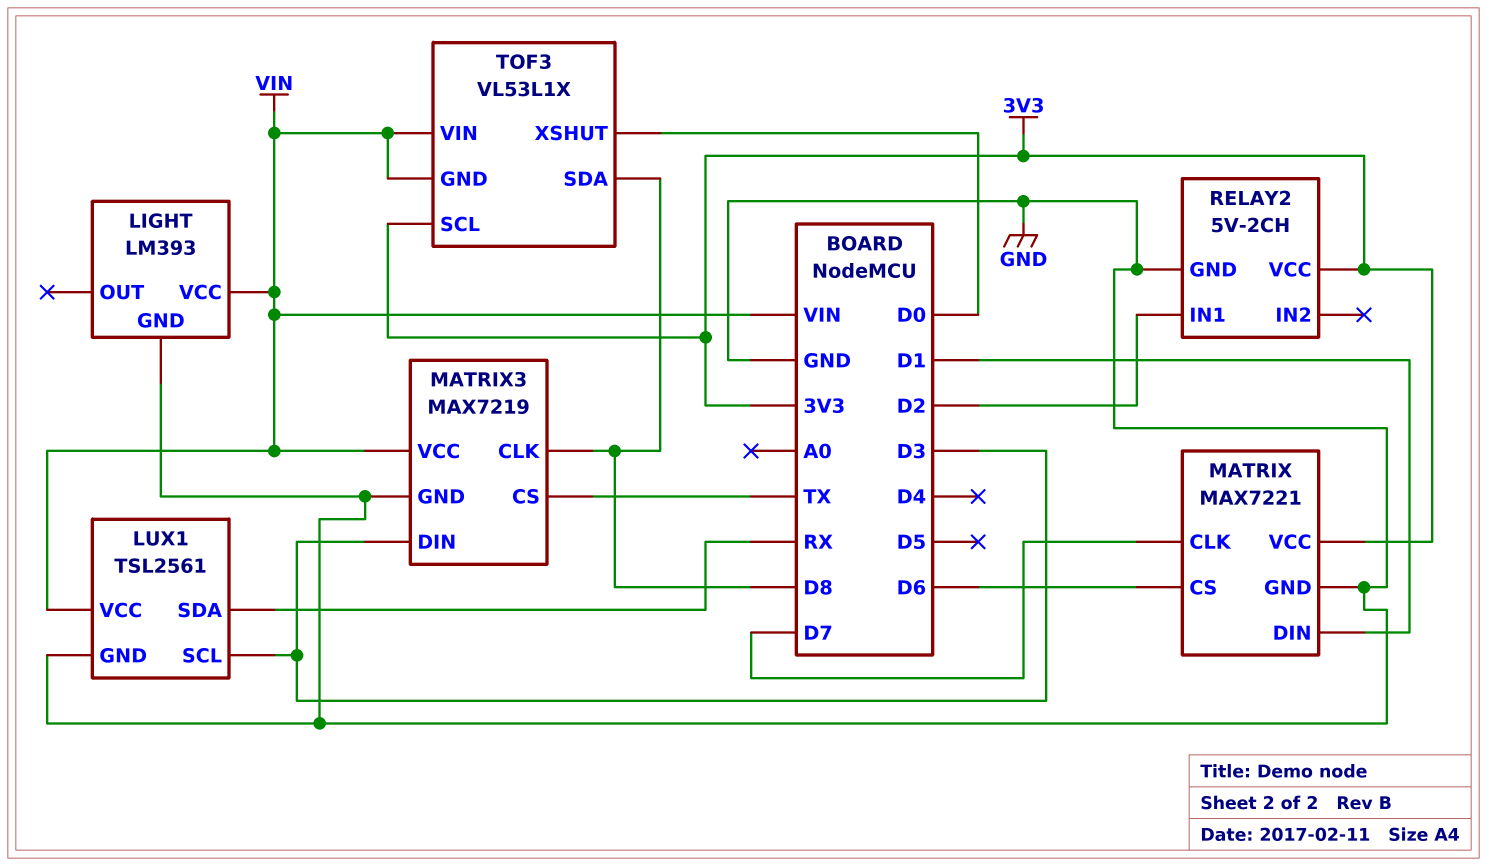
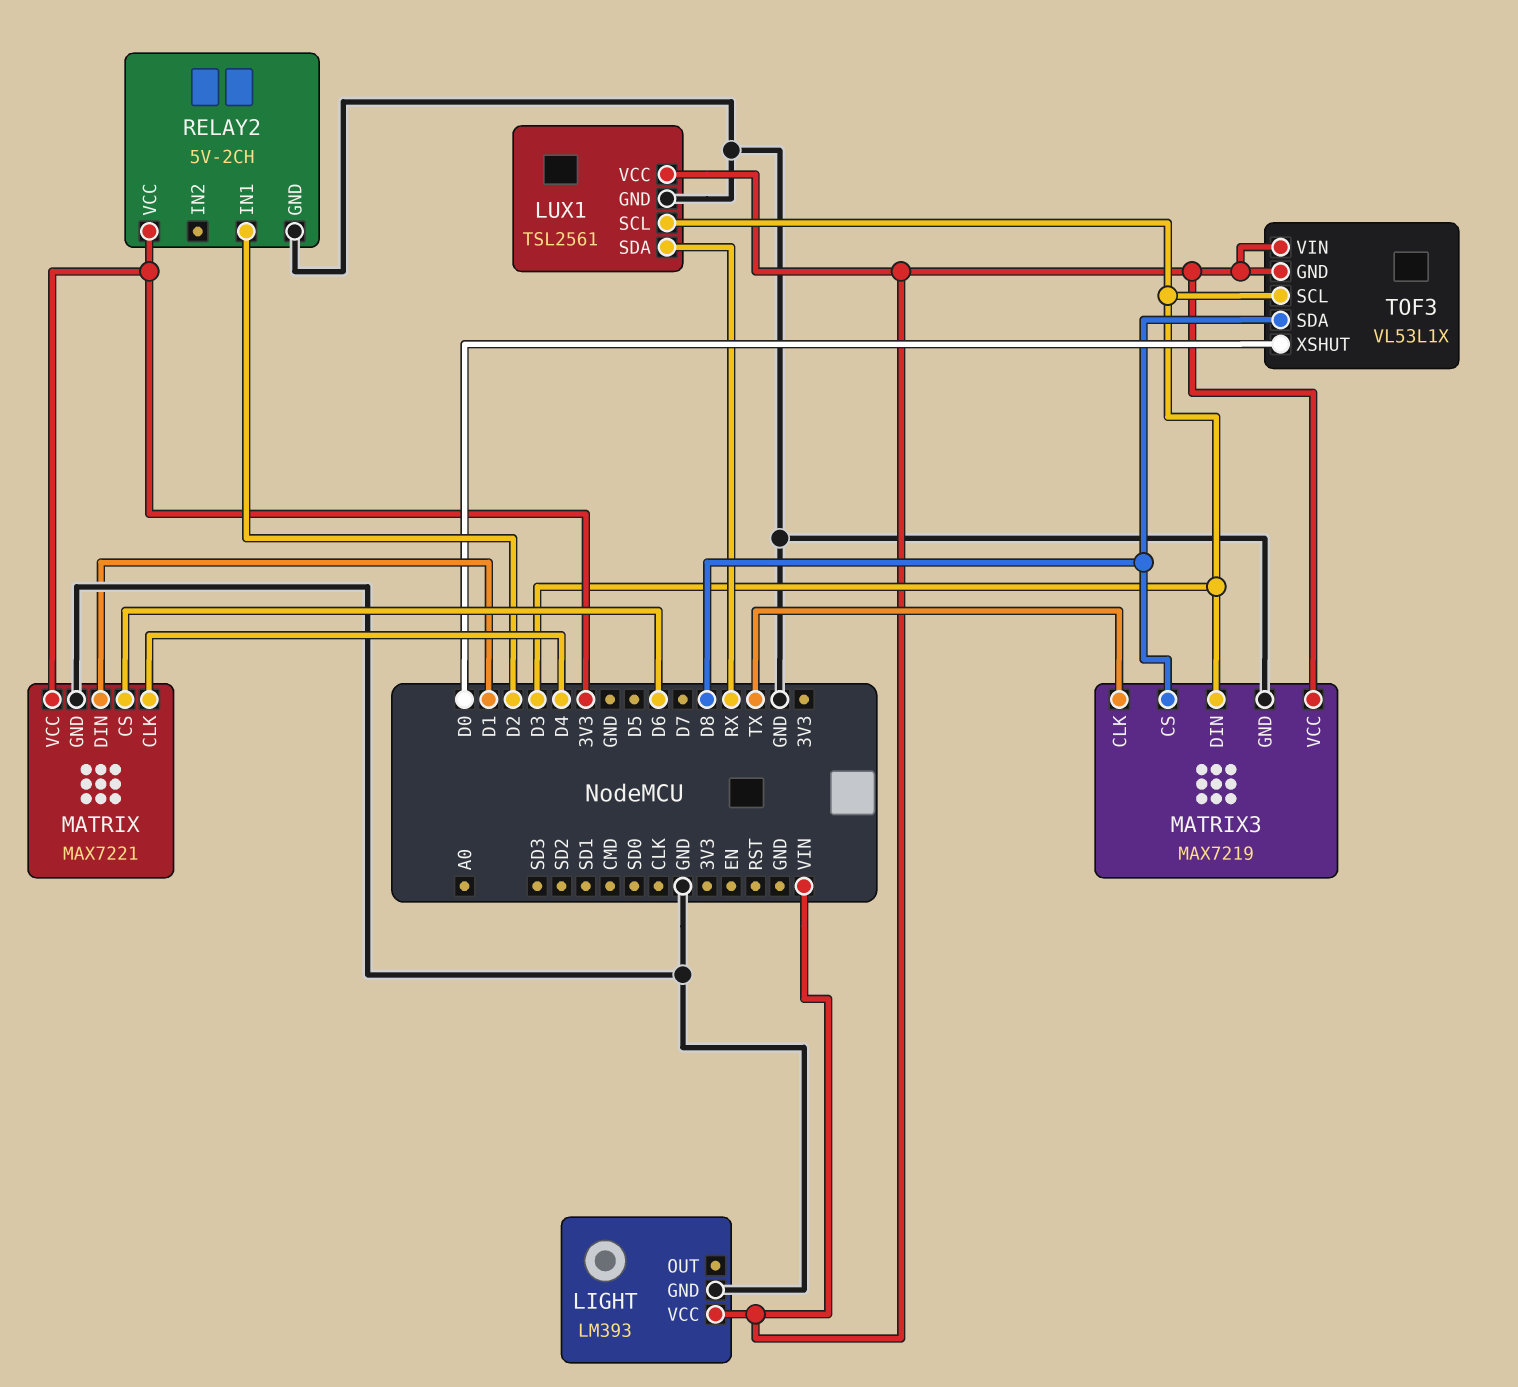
MATRIX pin CLK: D7 -> D4
MATRIX3 pin CLK: D8 -> TX
MATRIX3 pin CS: TX -> D8
TOF3 pin SCL: 3V3 -> D3

